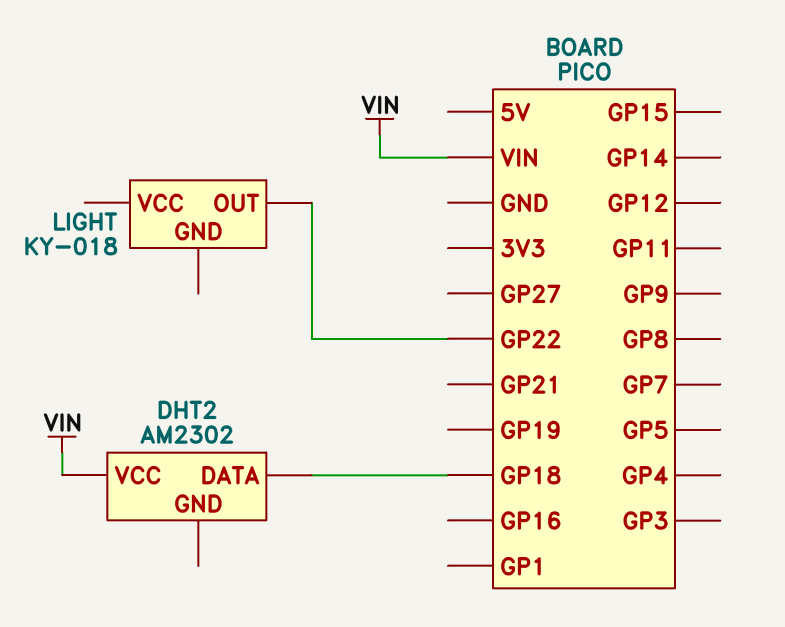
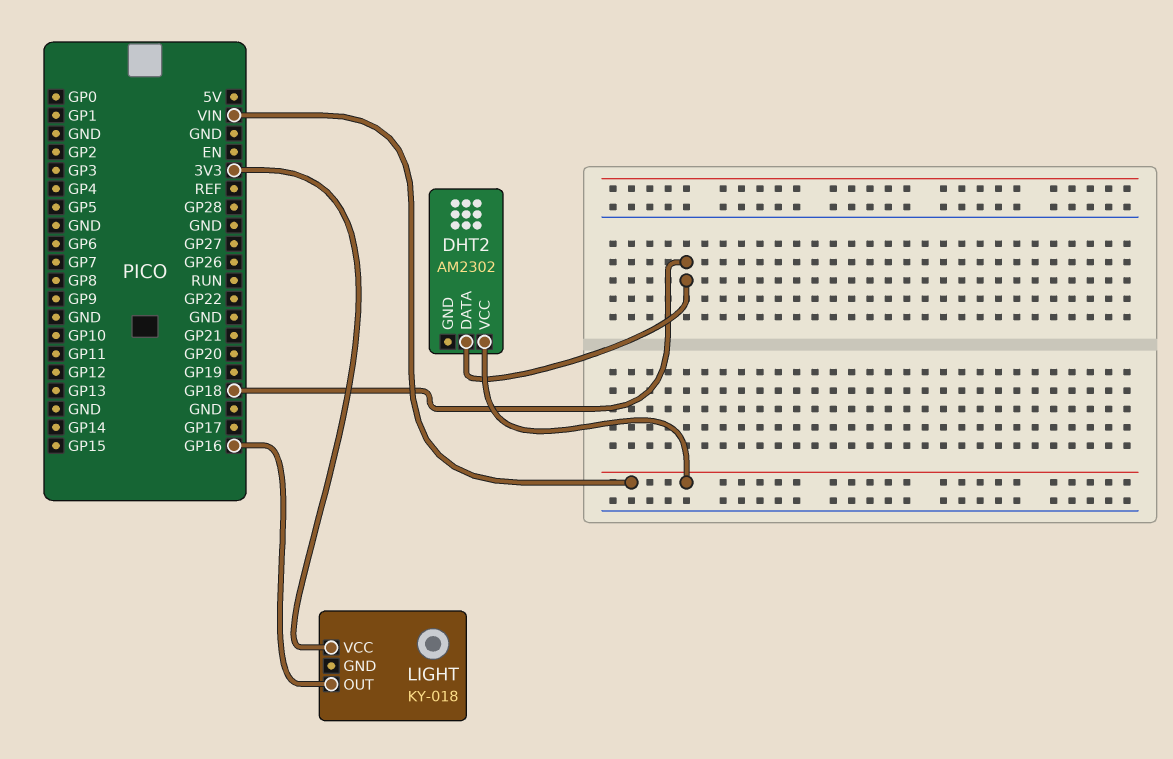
LIGHT pin OUT: GP22 -> GP16
LIGHT pin VCC: none -> 3V3

